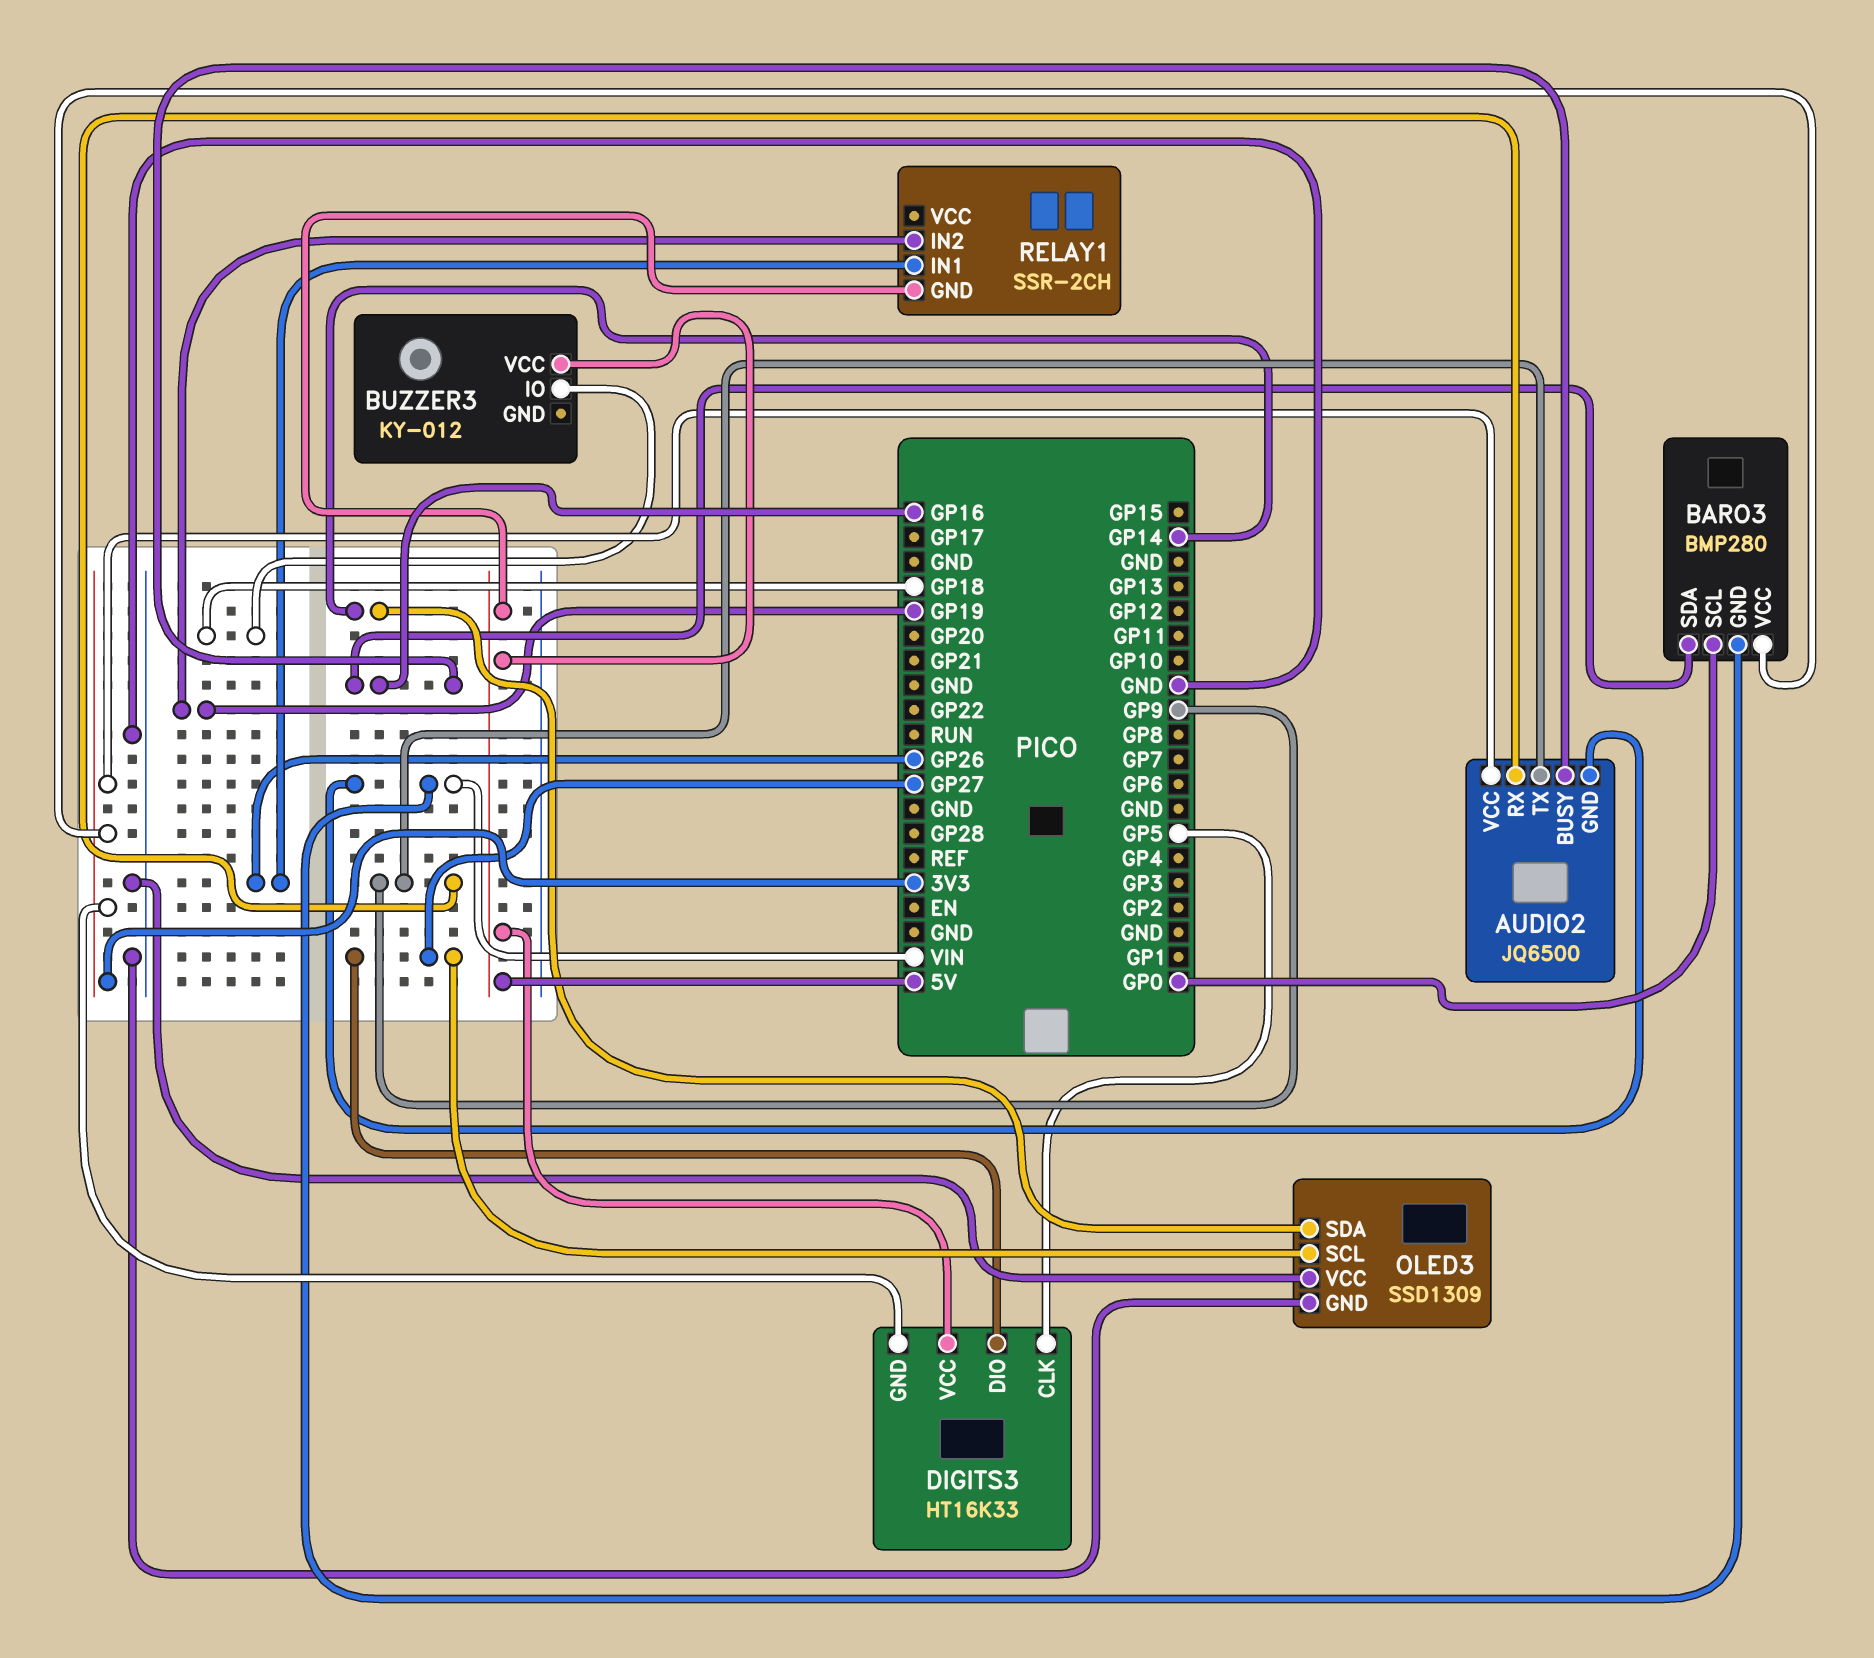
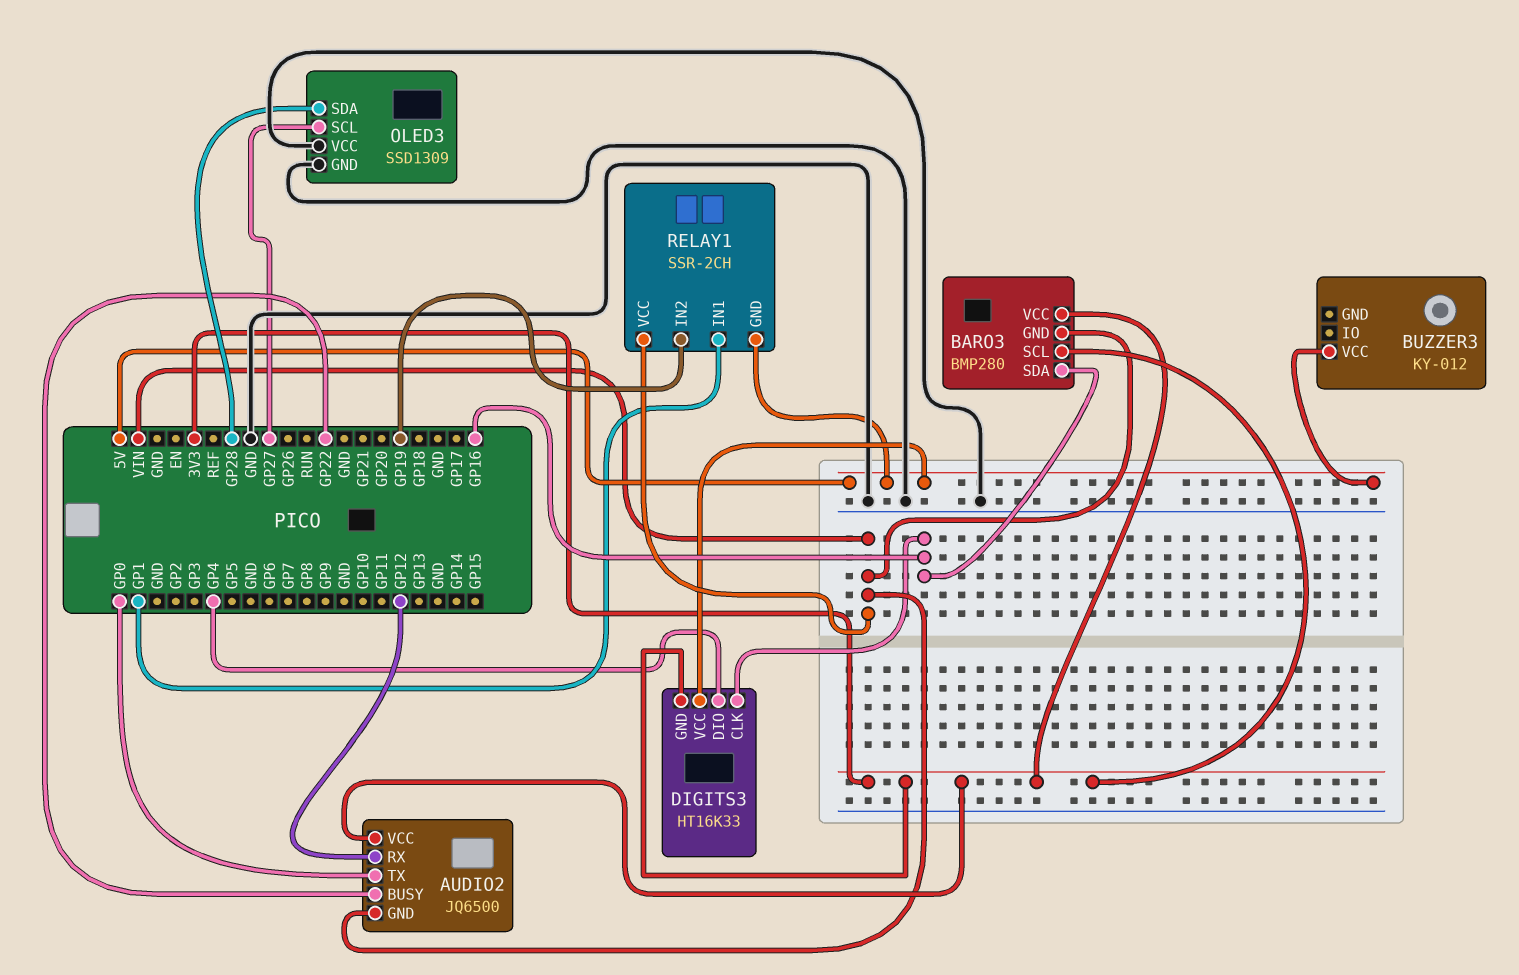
AUDIO2 pin BUSY: GP16 -> GP22
AUDIO2 pin RX: GP9 -> GP12
AUDIO2 pin TX: GP9 -> GP0
BARO3 pin SCL: GP0 -> 3V3
BUZZER3 pin IO: GP18 -> none
DIGITS3 pin CLK: GP5 -> GP16
DIGITS3 pin DIO: GP27 -> GP4
OLED3 pin SDA: GP14 -> GP28
RELAY1 pin IN1: GP26 -> GP1
RELAY1 pin VCC: none -> VIN

